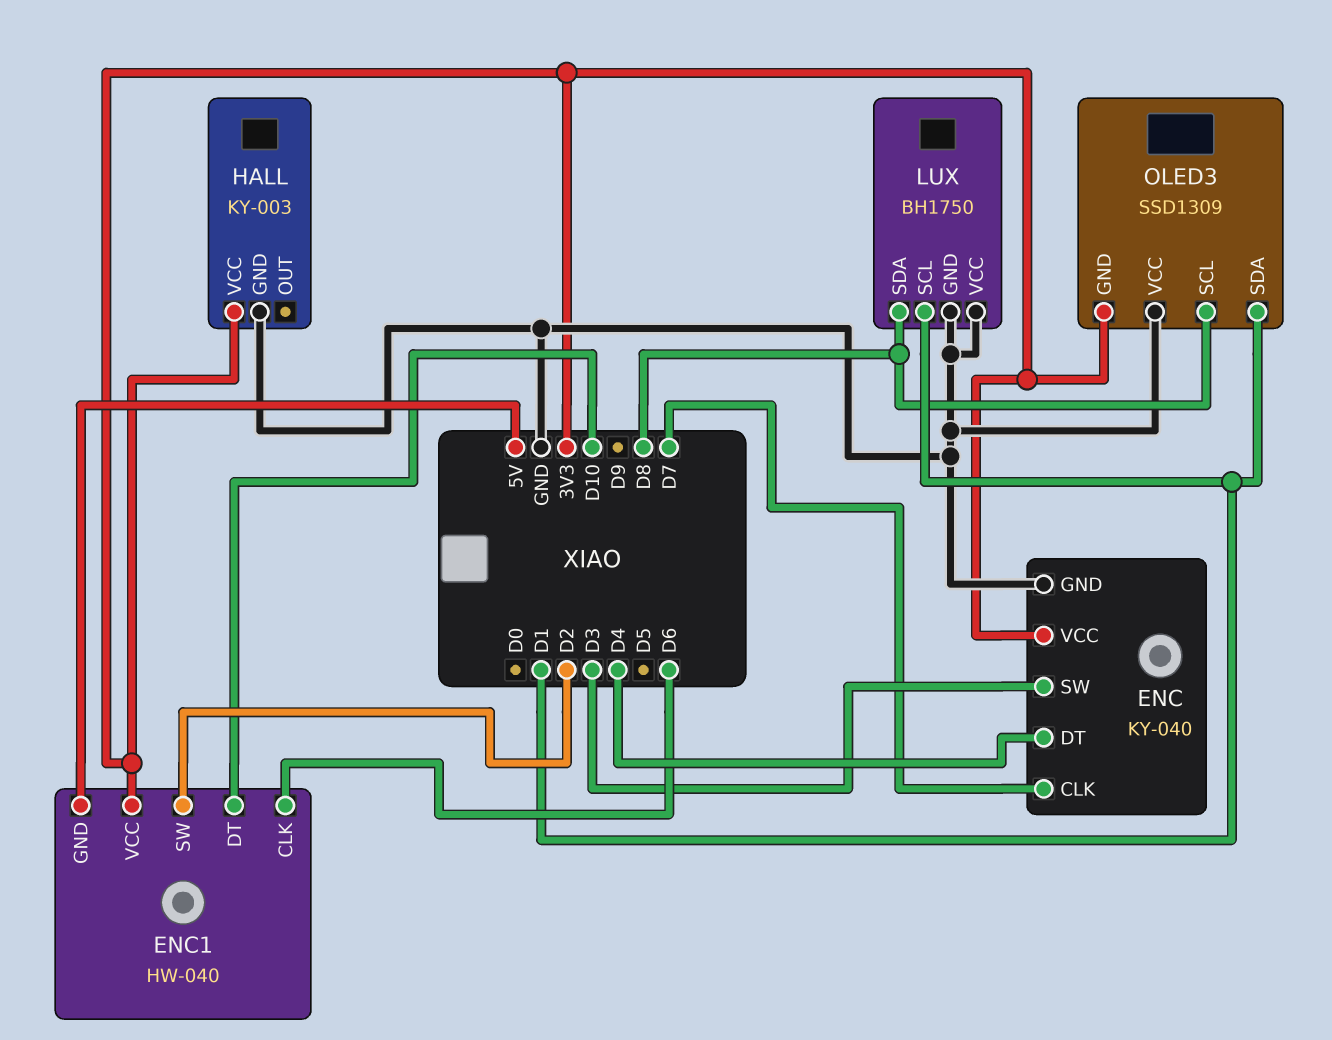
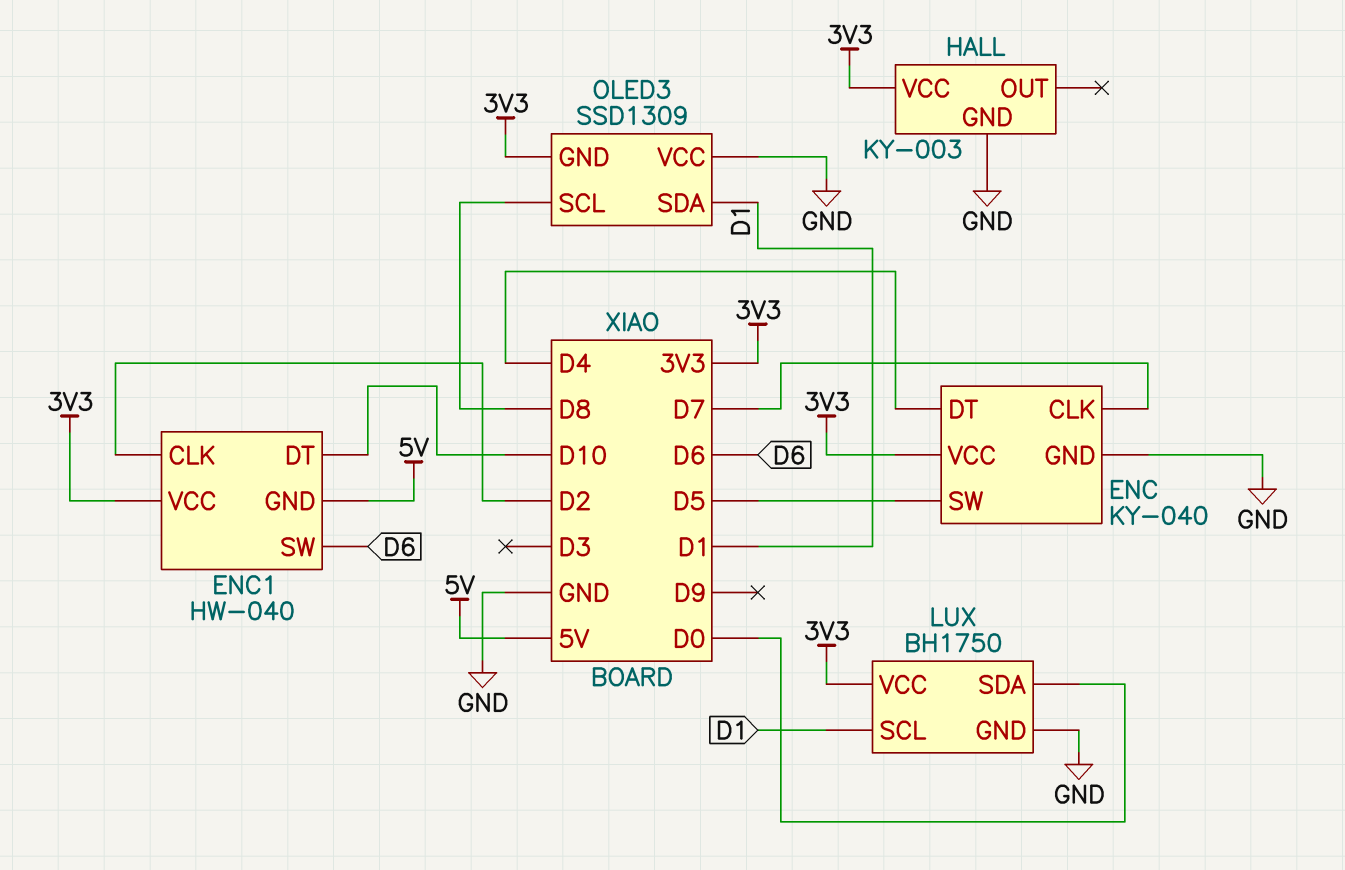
ENC pin SW: D3 -> D5
ENC1 pin CLK: D6 -> D2
ENC1 pin SW: D2 -> D6
LUX pin SDA: D8 -> D0
LUX pin VCC: GND -> 3V3

